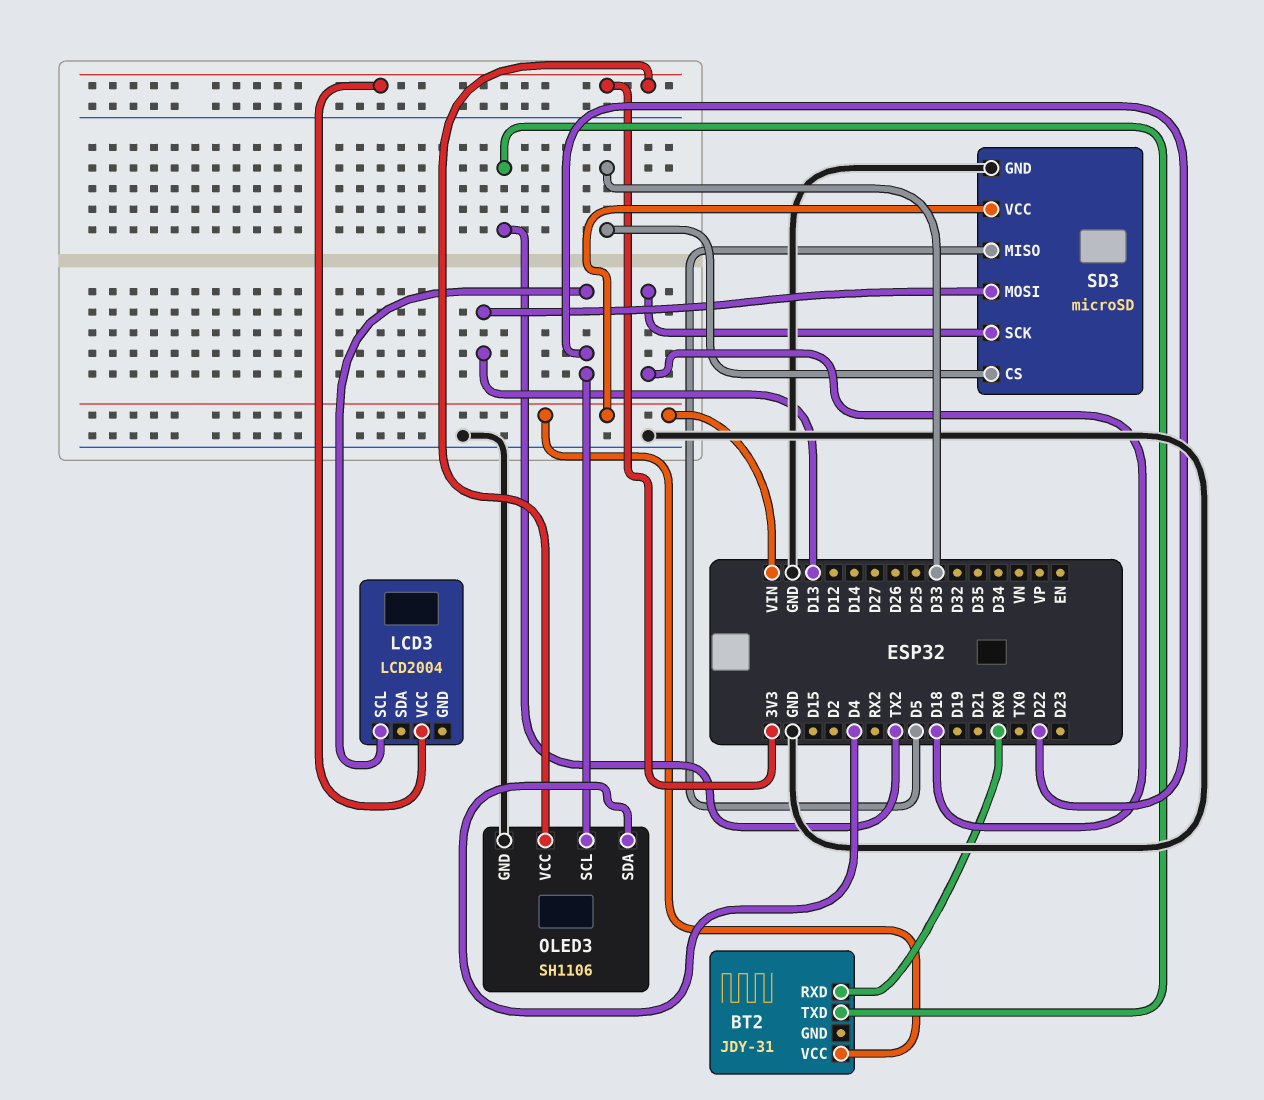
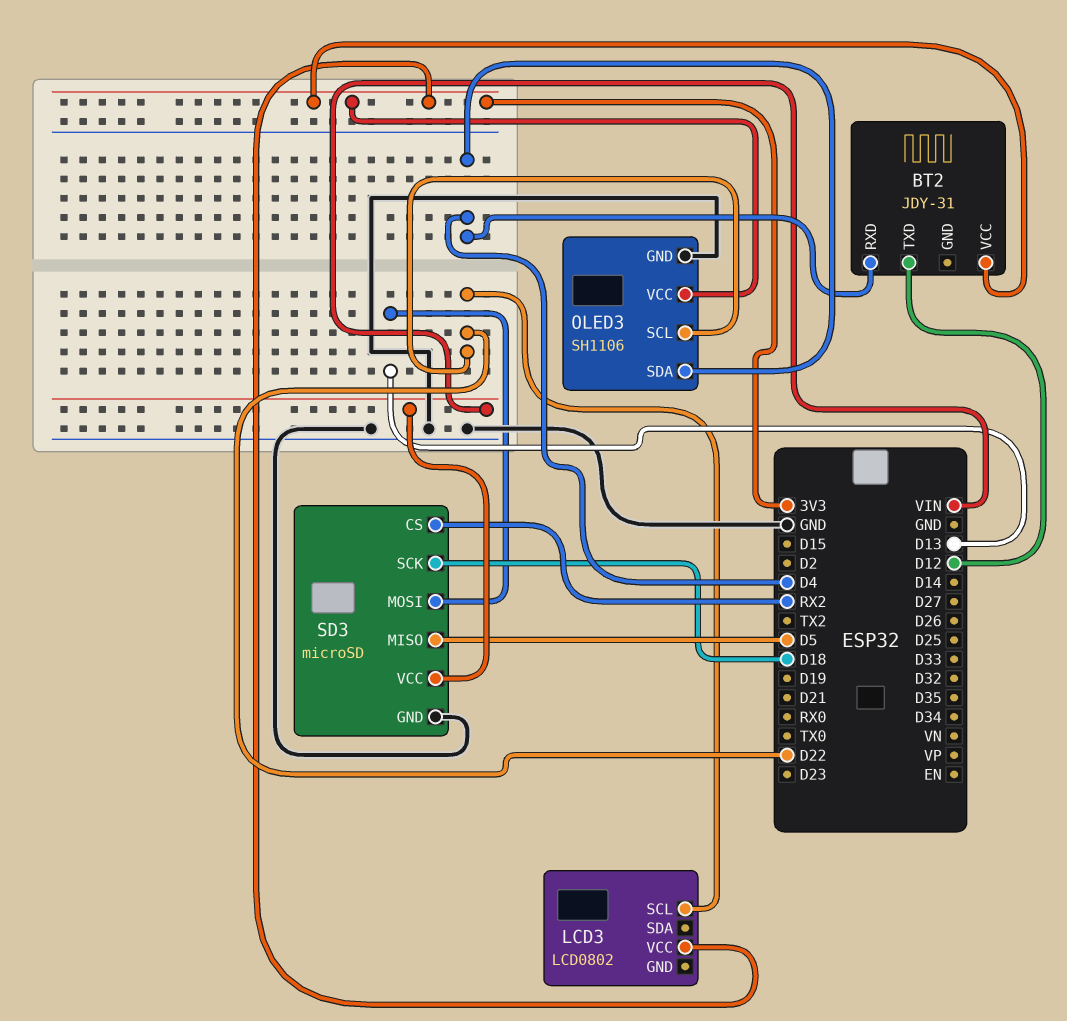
BT2 pin RXD: RX0 -> D4
BT2 pin TXD: TX2 -> D12
BT2 pin VCC: VIN -> 3V3
LCD3: LCD2004 -> LCD0802
SD3 pin CS: D33 -> RX2

